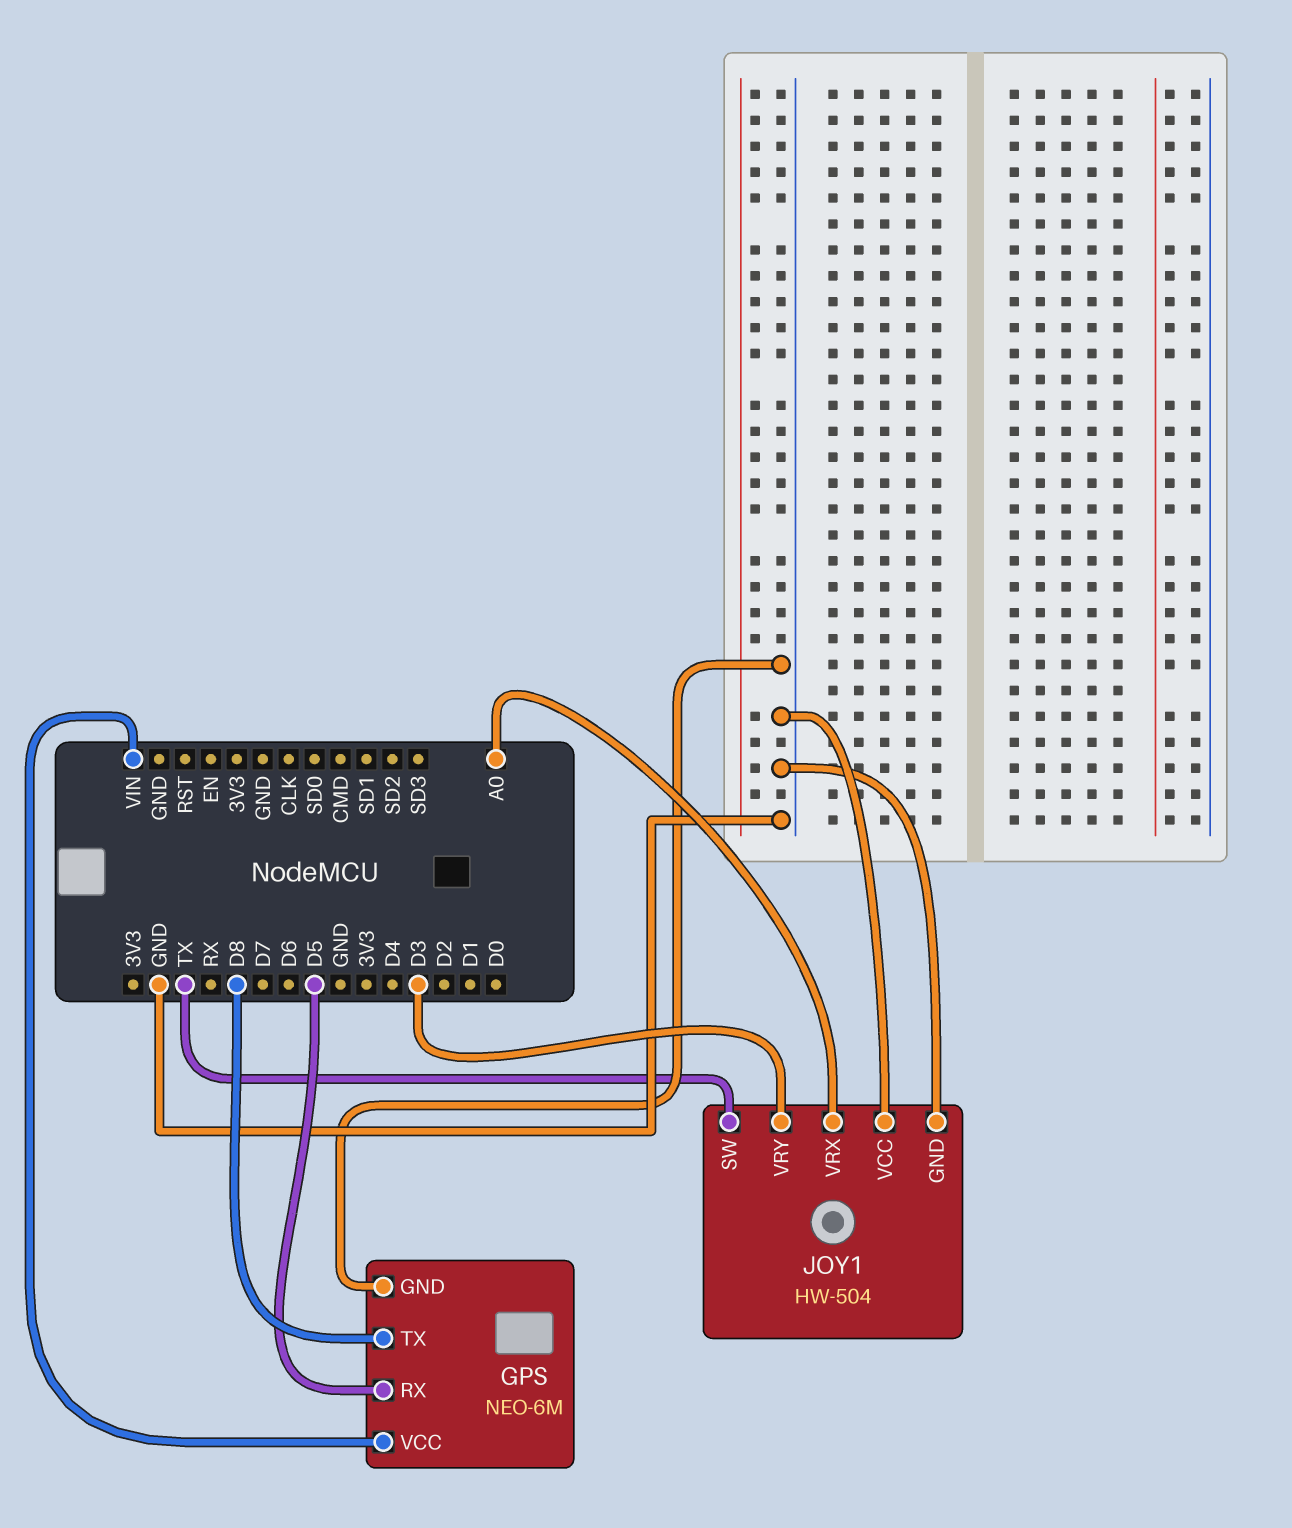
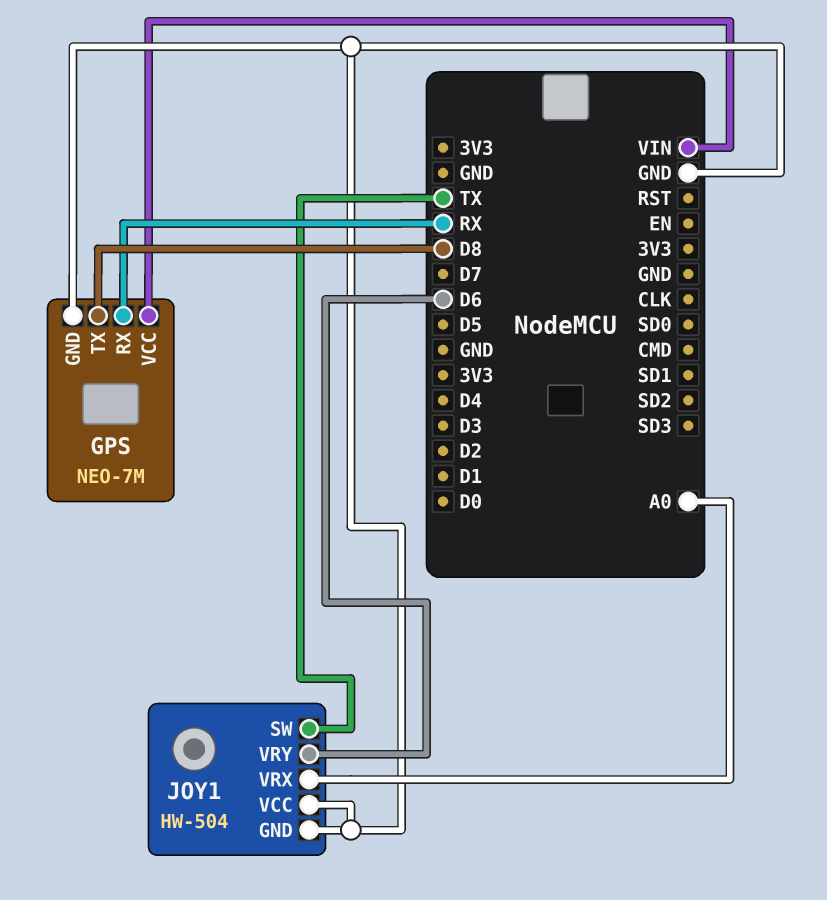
GPS: NEO-6M -> NEO-7M
GPS pin RX: D5 -> RX
JOY1 pin VRY: D3 -> D6

